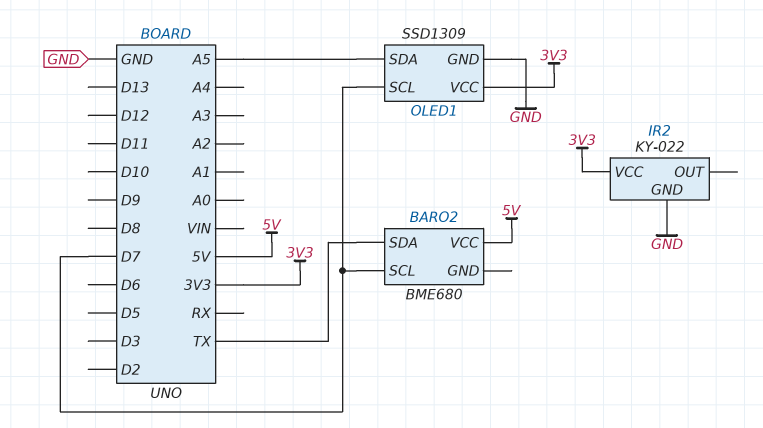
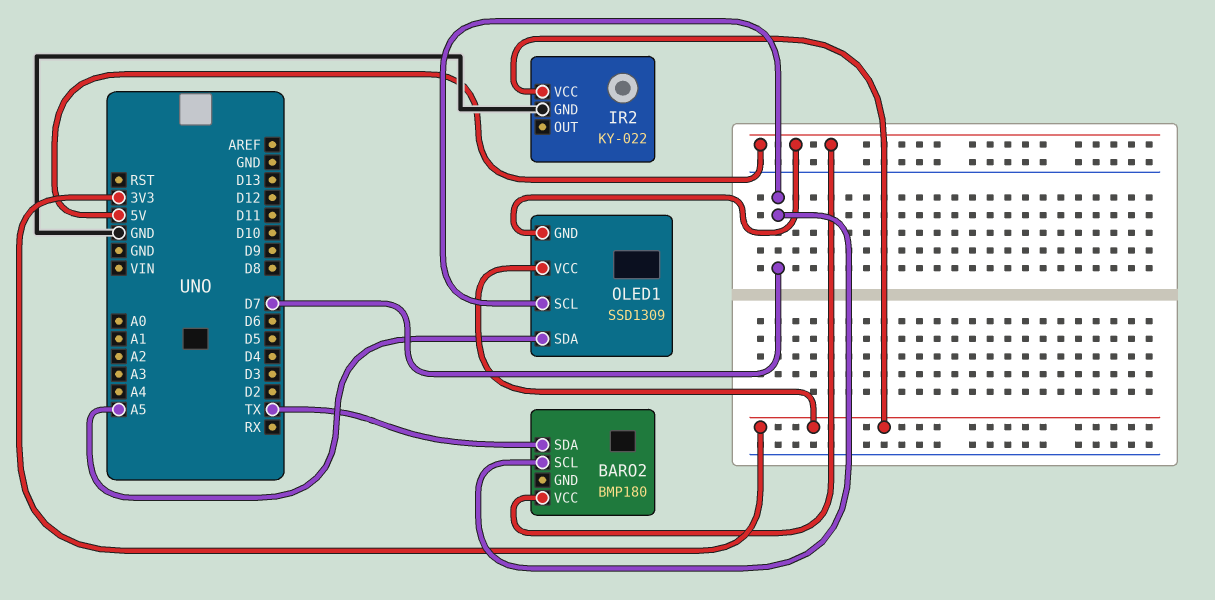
BARO2: BME680 -> BMP180
OLED1 pin GND: GND -> 5V

